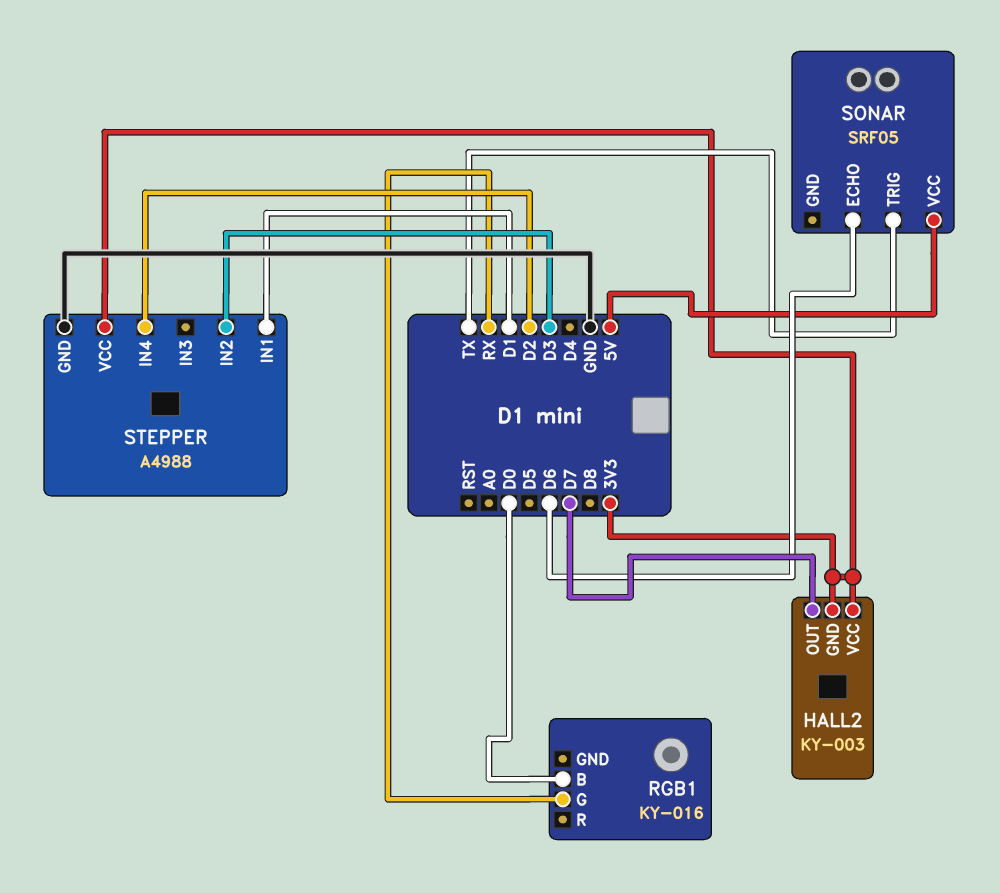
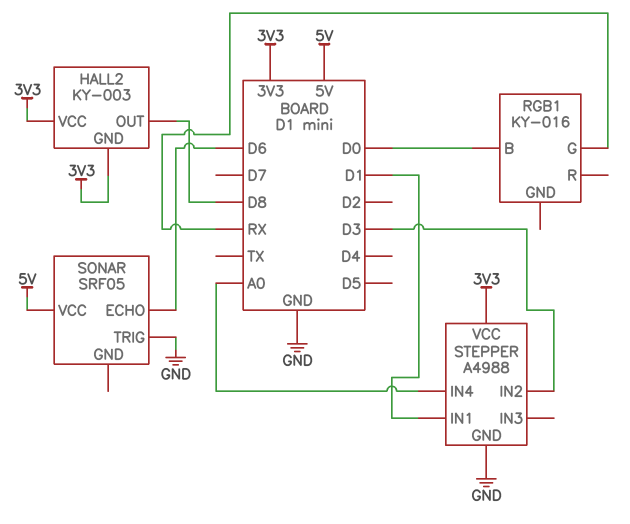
HALL2 pin OUT: D7 -> D8
SONAR pin TRIG: TX -> GND
STEPPER pin IN4: D2 -> A0

